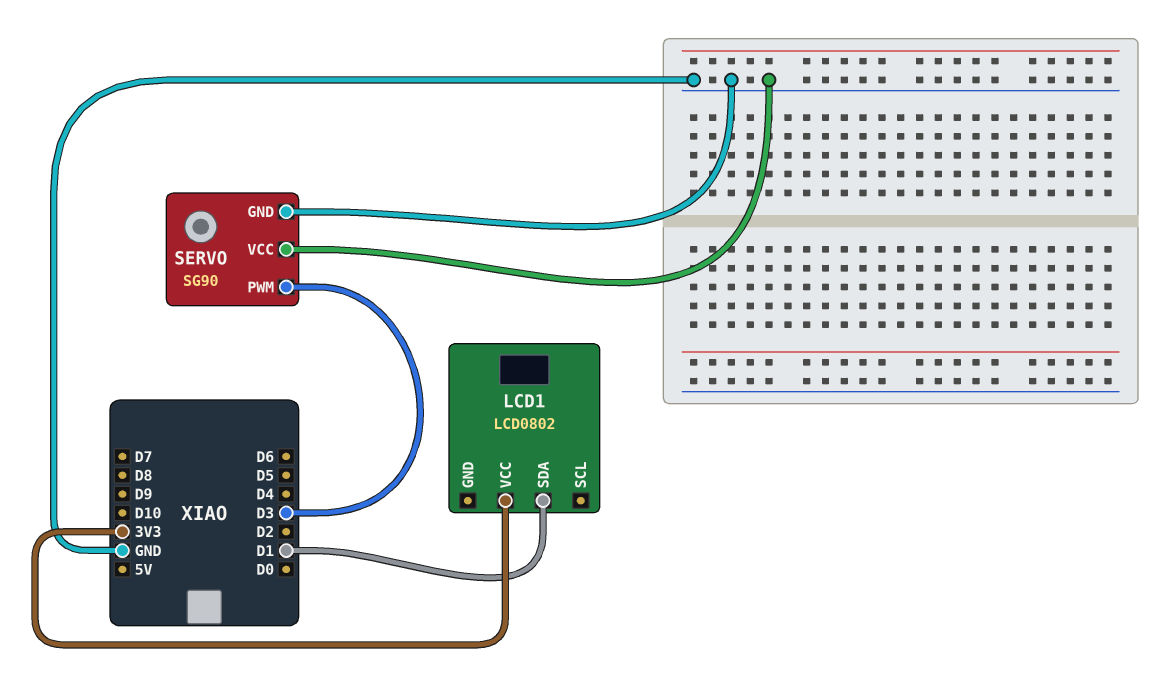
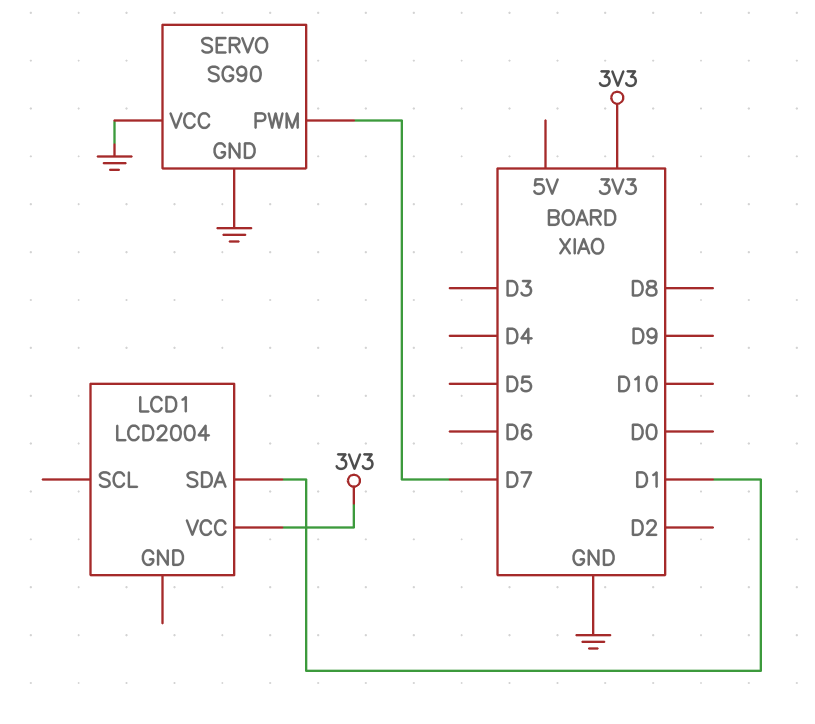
LCD1: LCD0802 -> LCD2004
SERVO pin PWM: D3 -> D7

